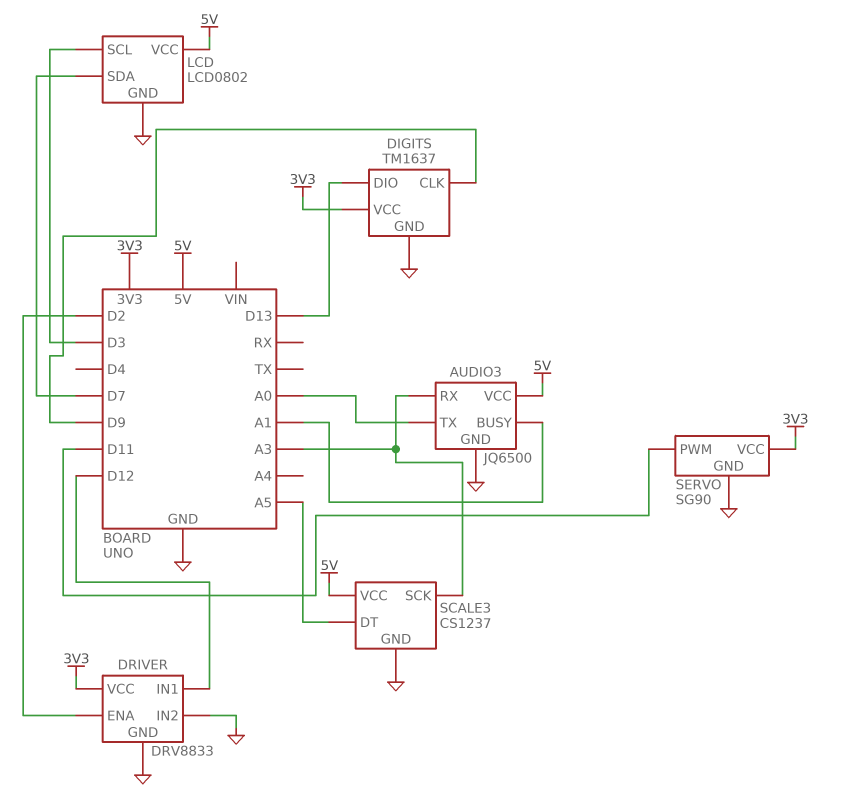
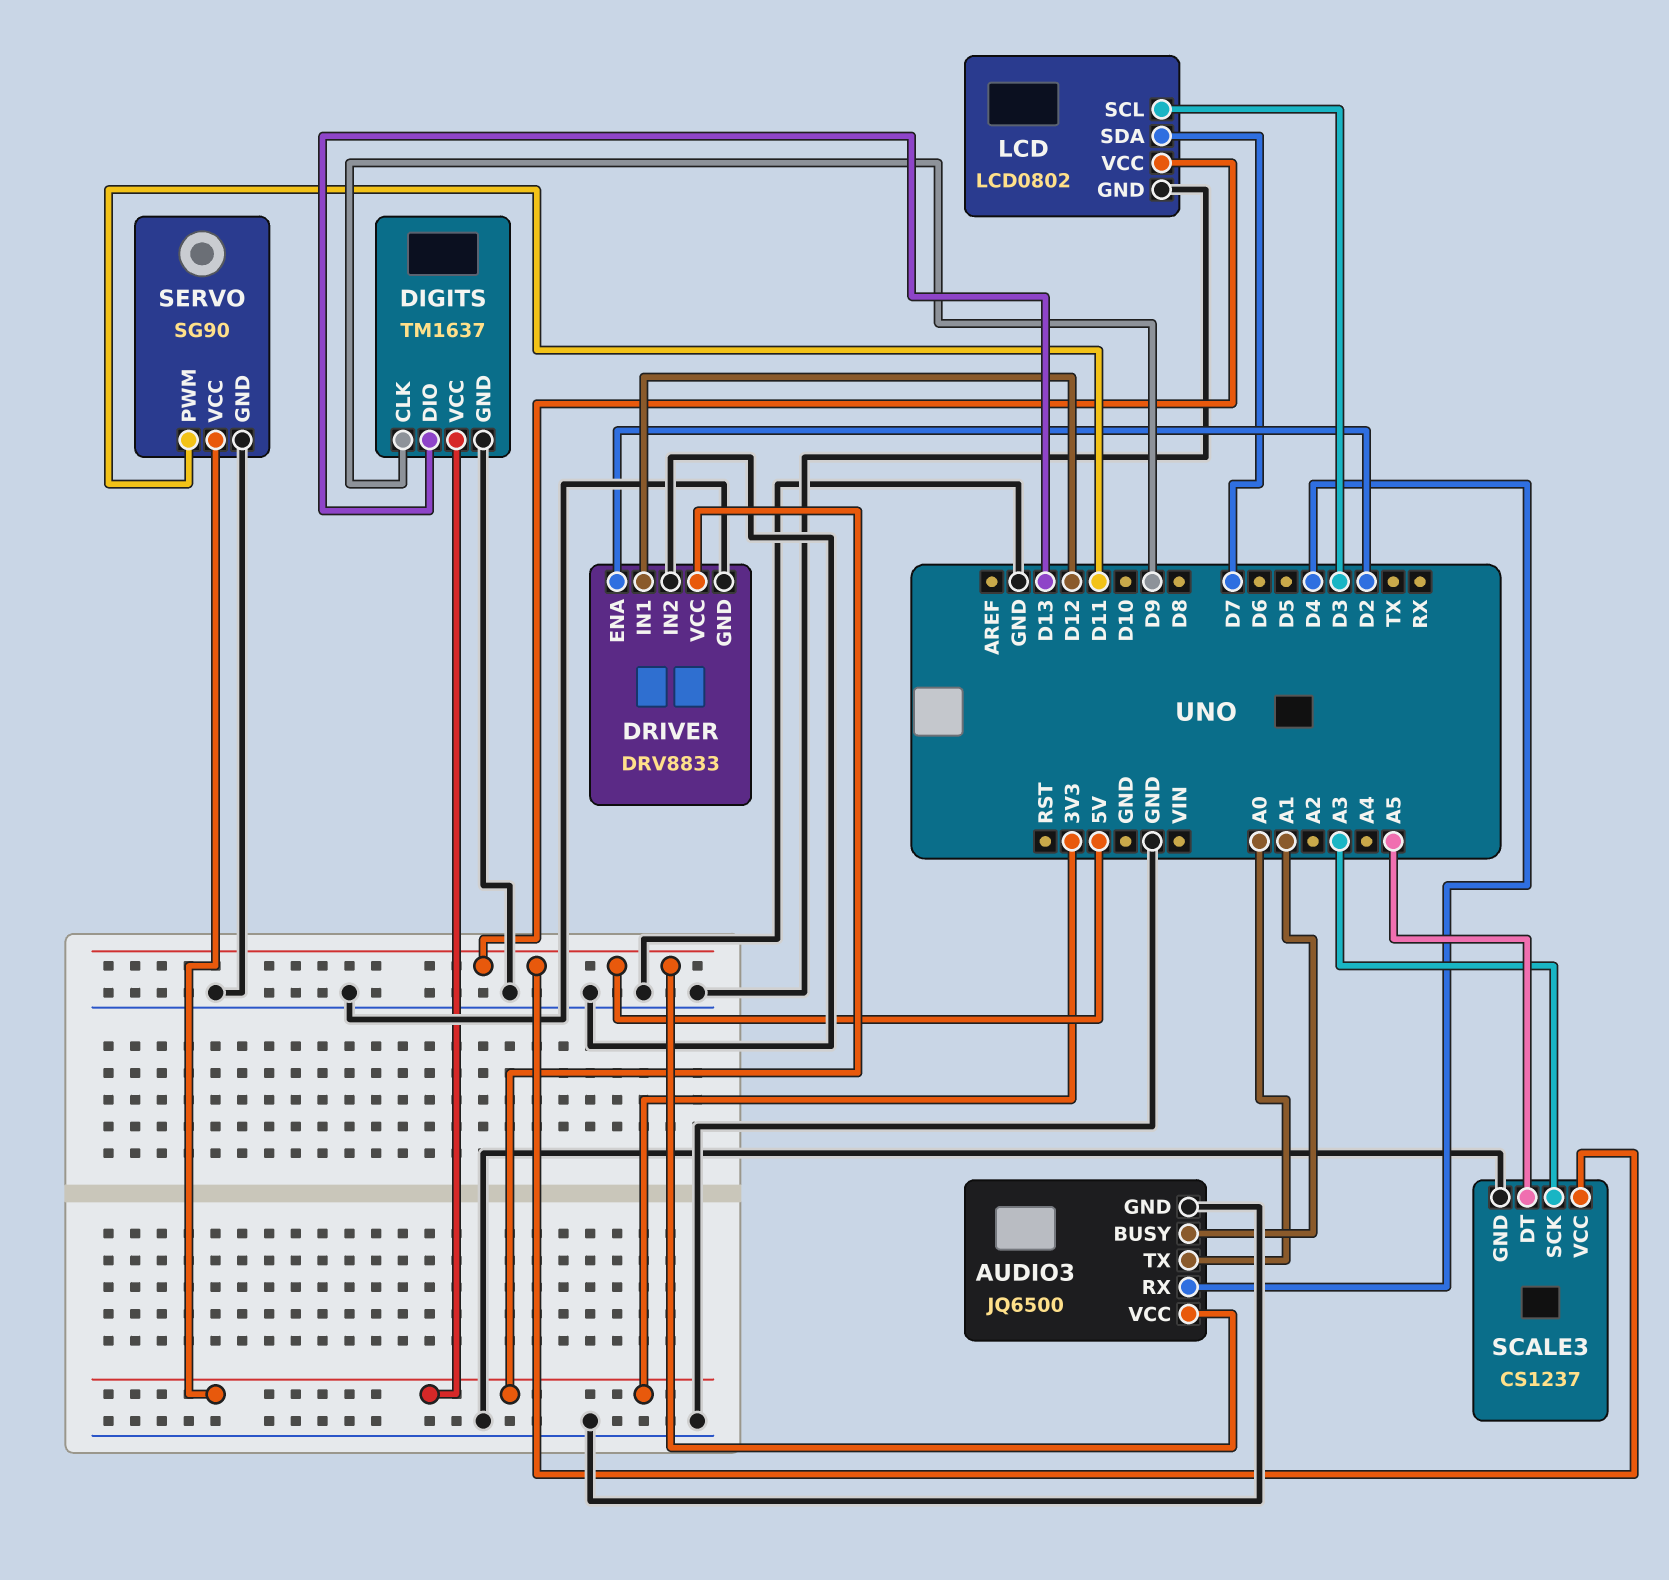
AUDIO3 pin RX: A3 -> D4

